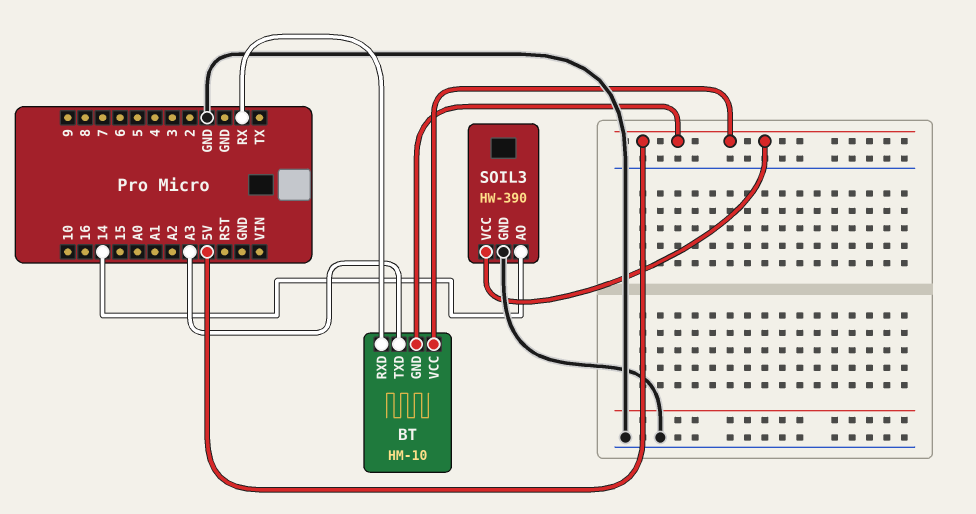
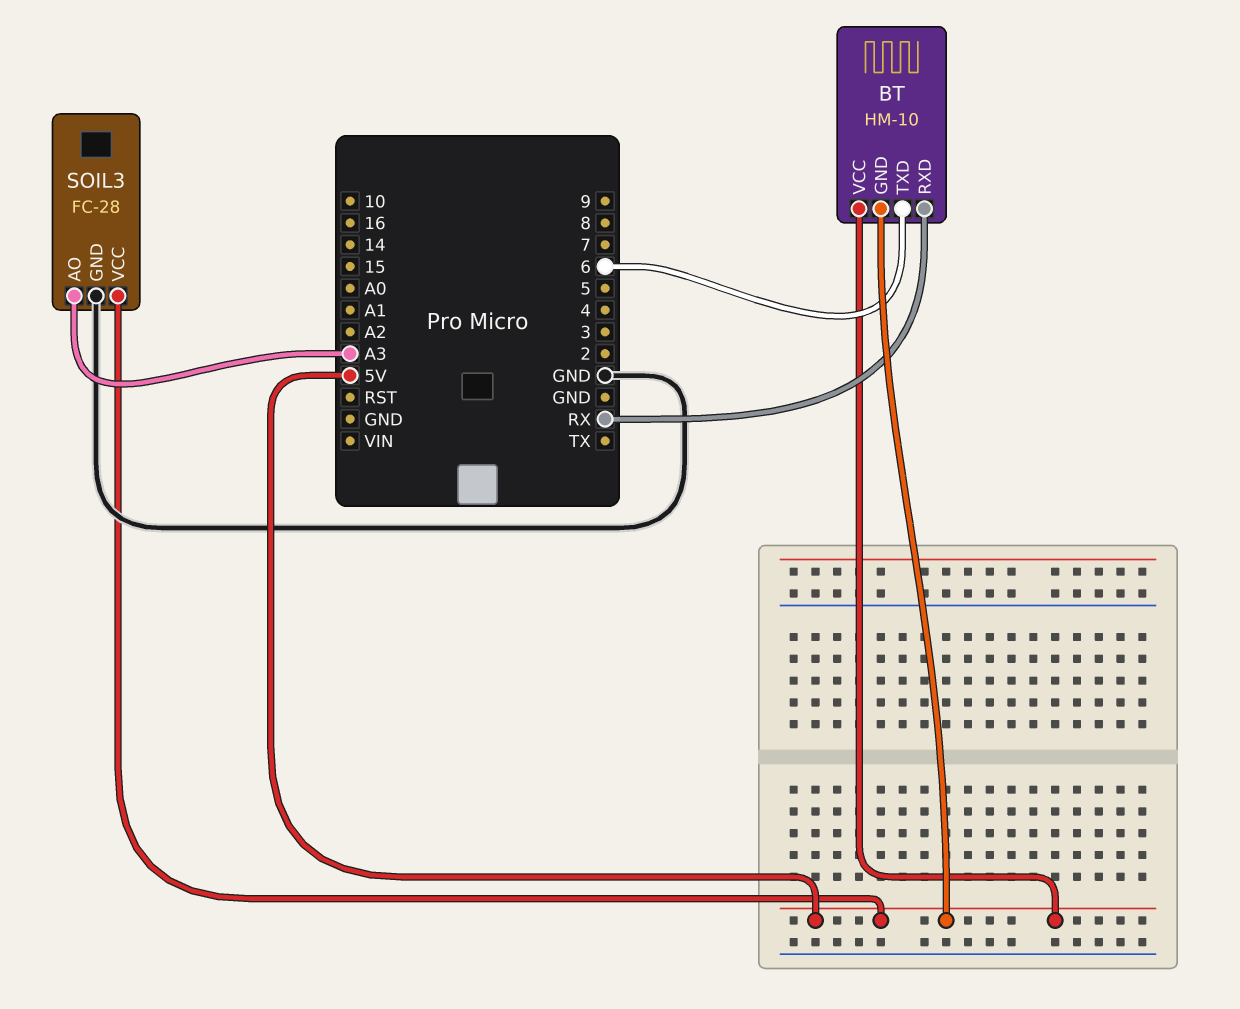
BT pin TXD: A3 -> 6
SOIL3: HW-390 -> FC-28
SOIL3 pin AO: 14 -> A3

